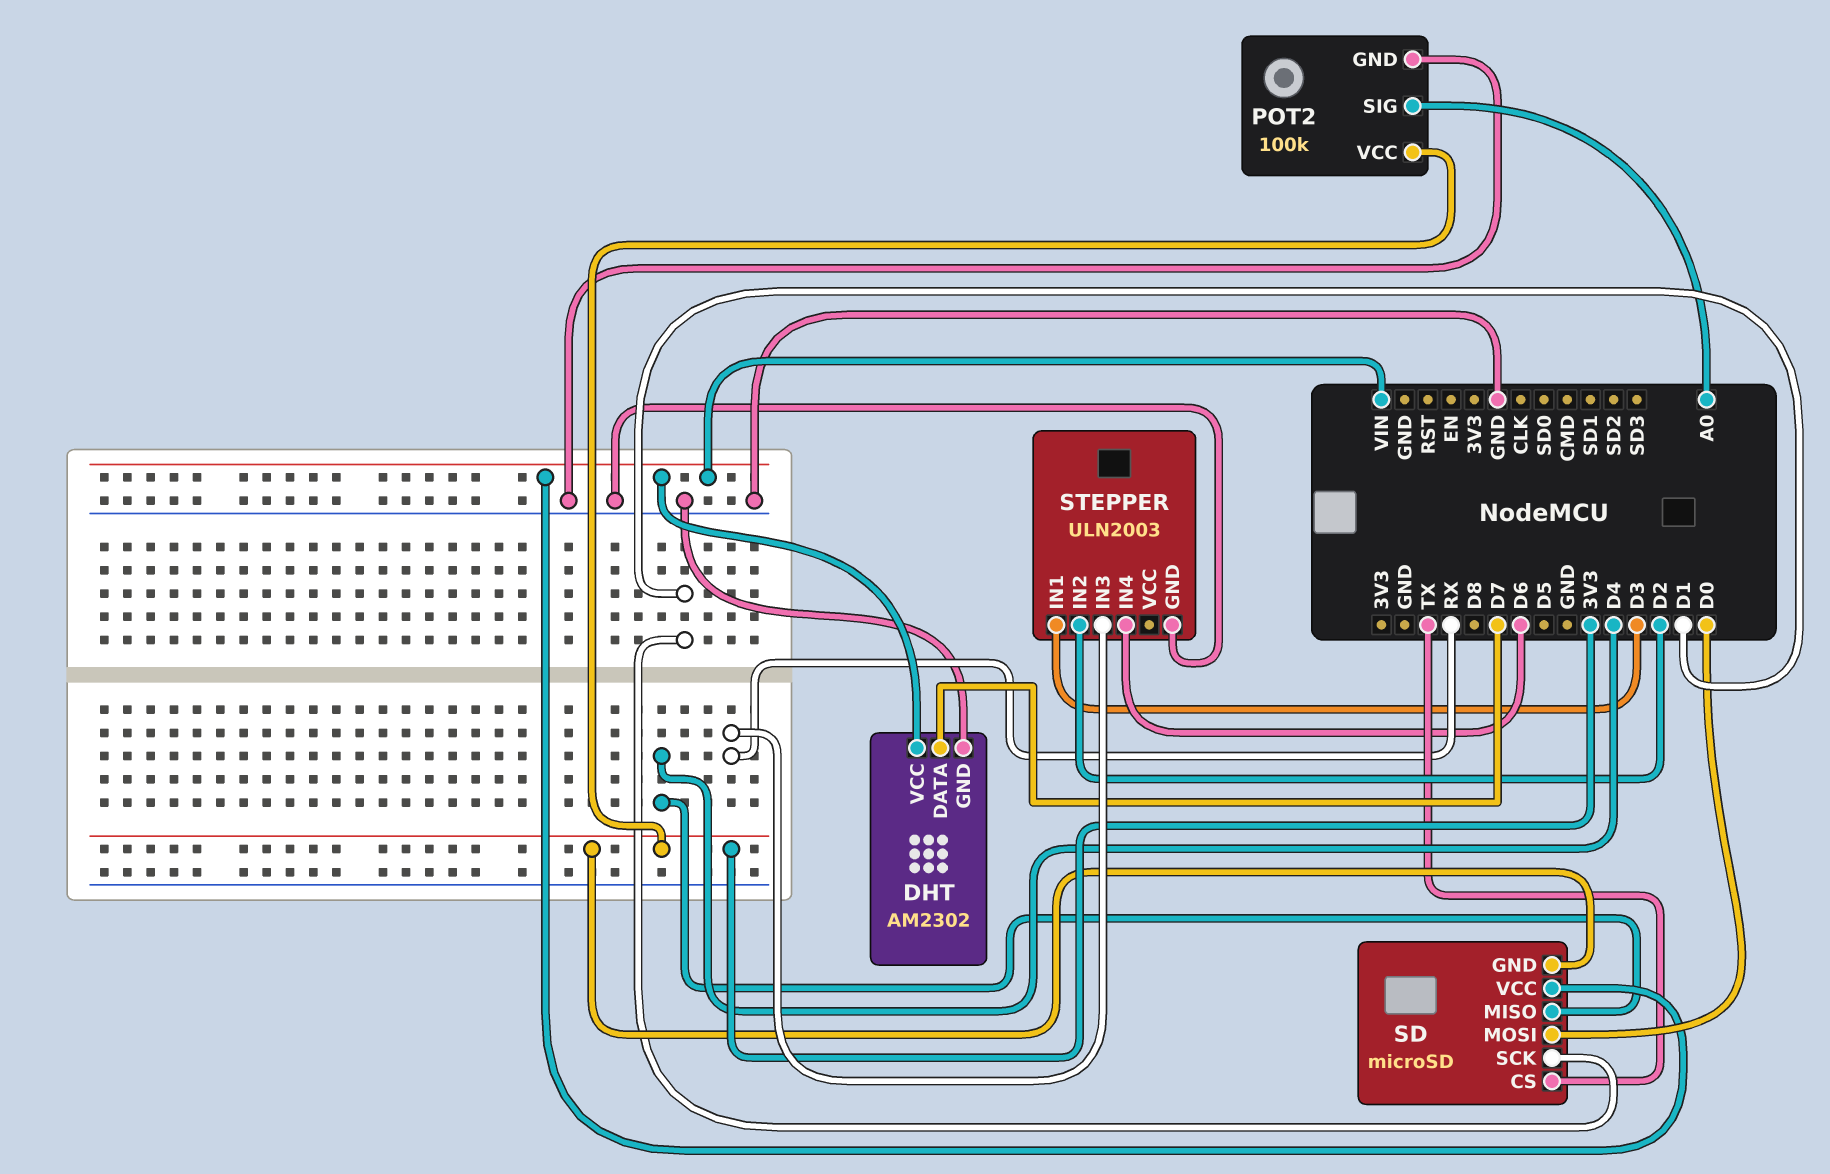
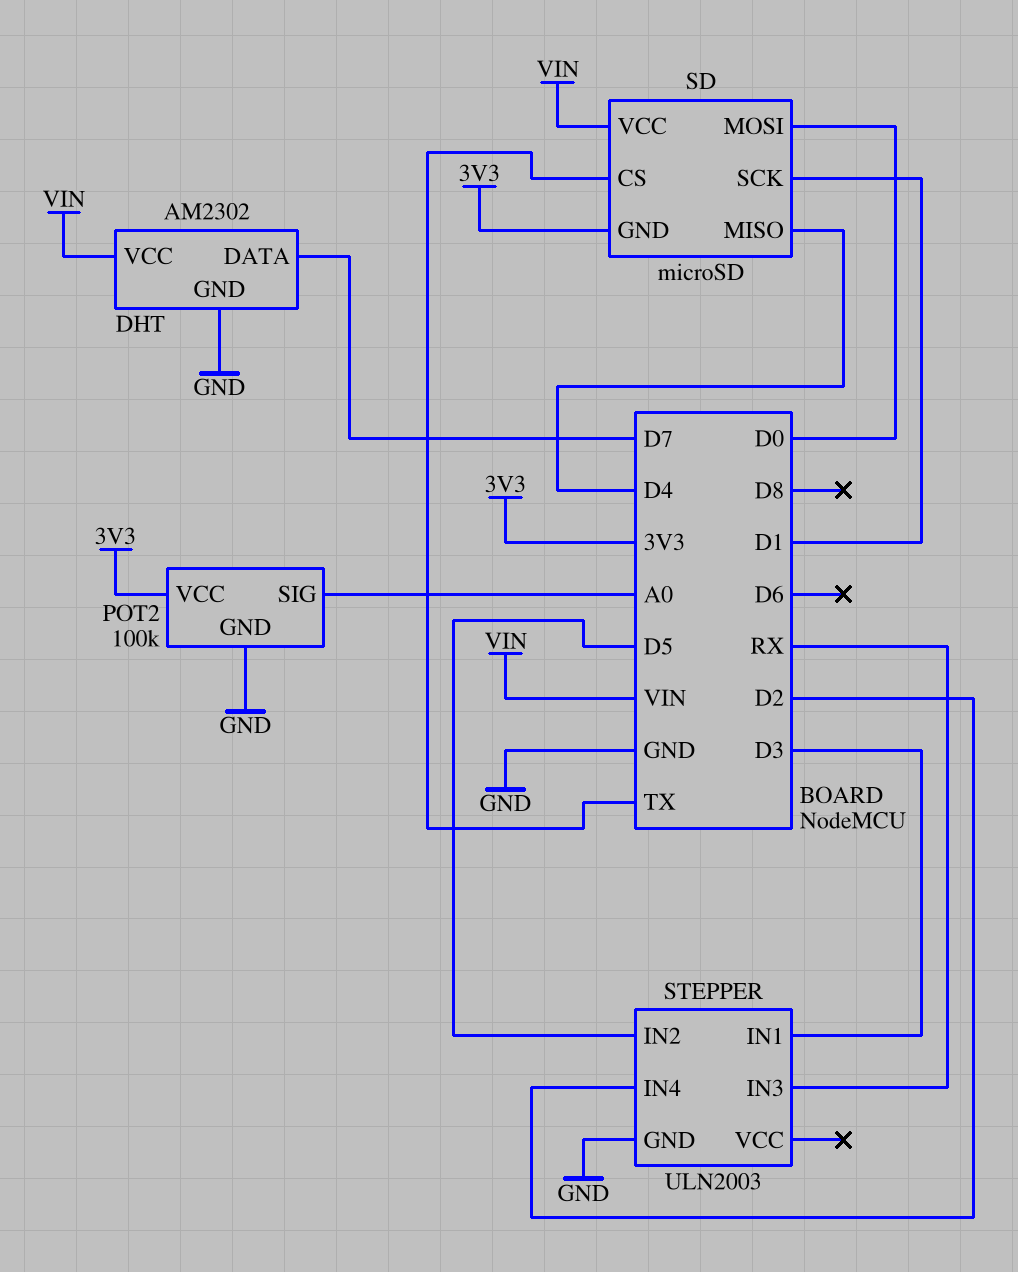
STEPPER pin IN2: D2 -> D5
STEPPER pin IN4: D6 -> D2

